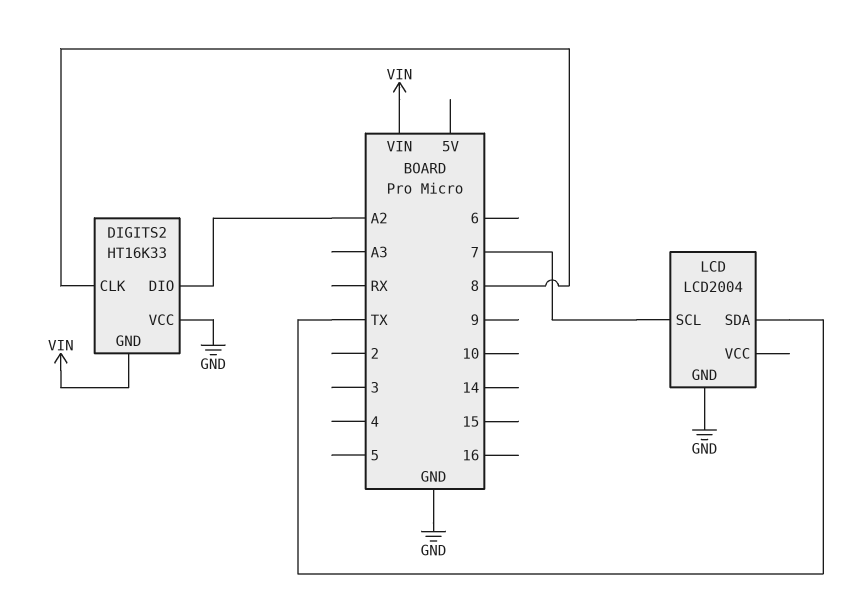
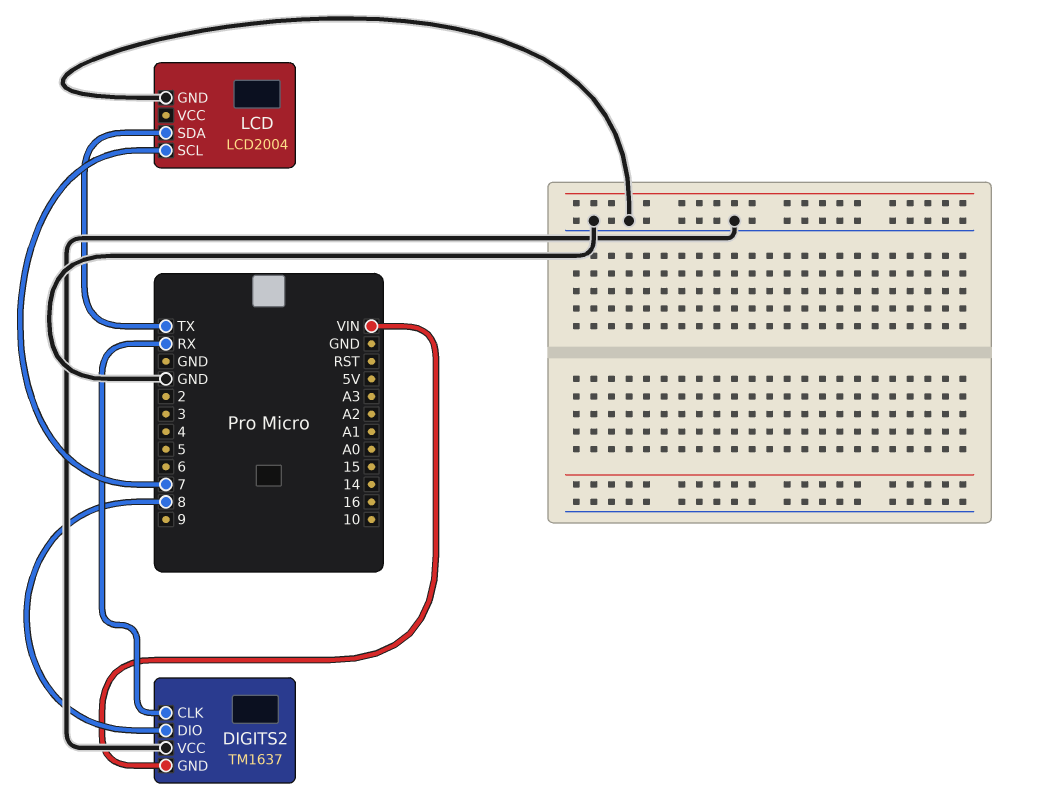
DIGITS2: HT16K33 -> TM1637
DIGITS2 pin CLK: 8 -> RX
DIGITS2 pin DIO: A2 -> 8

